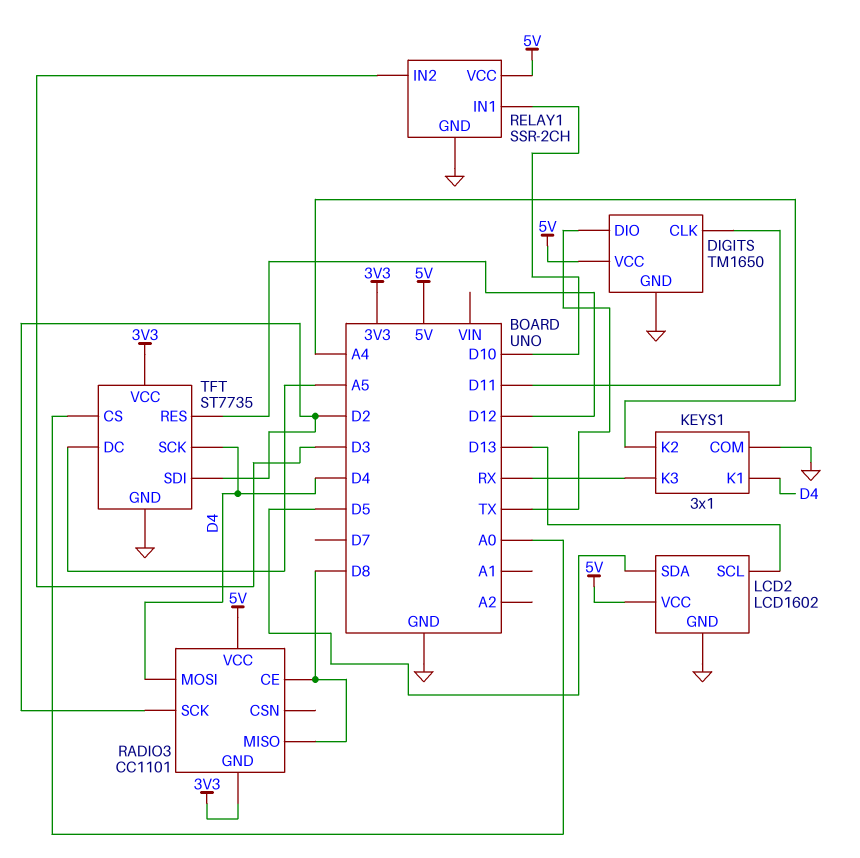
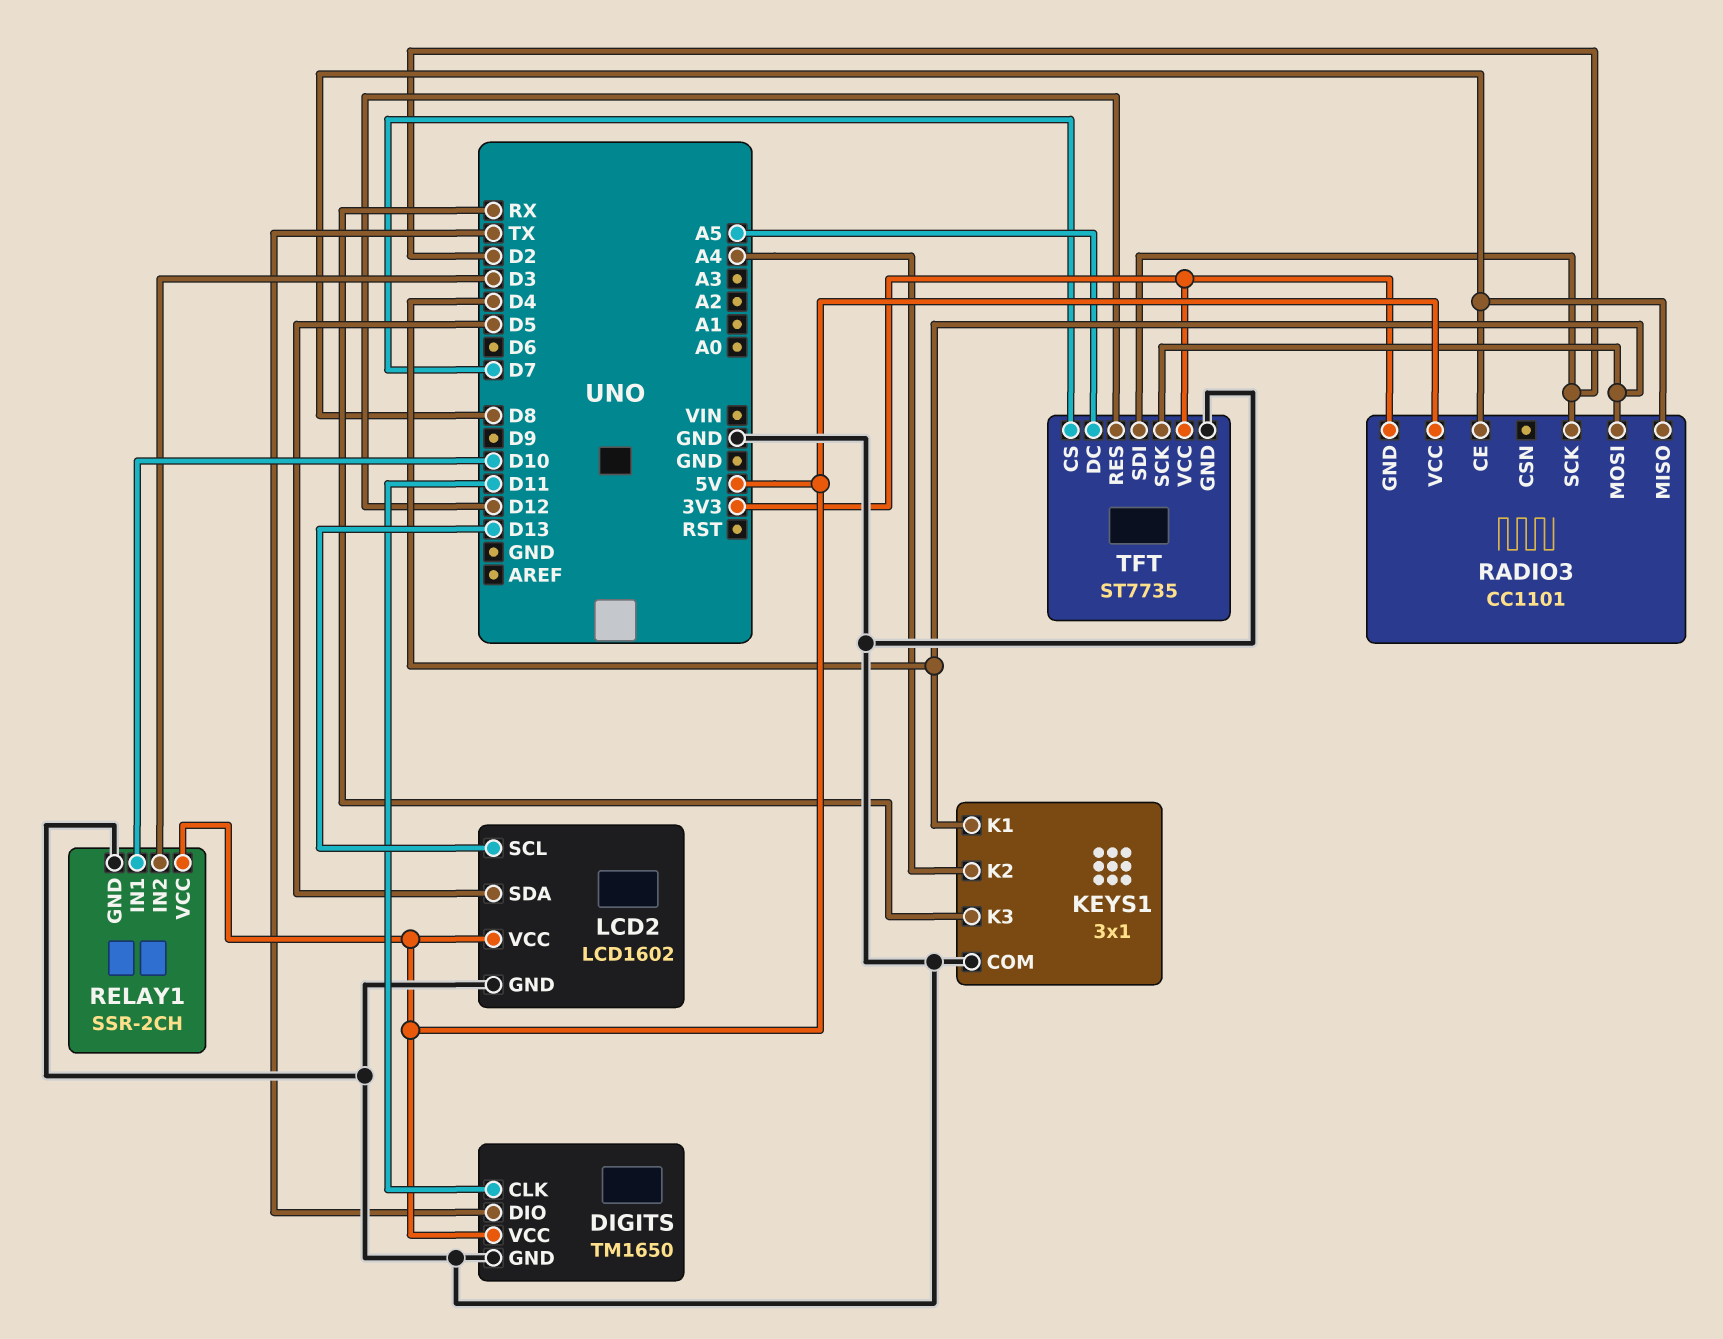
TFT pin CS: A0 -> D7

